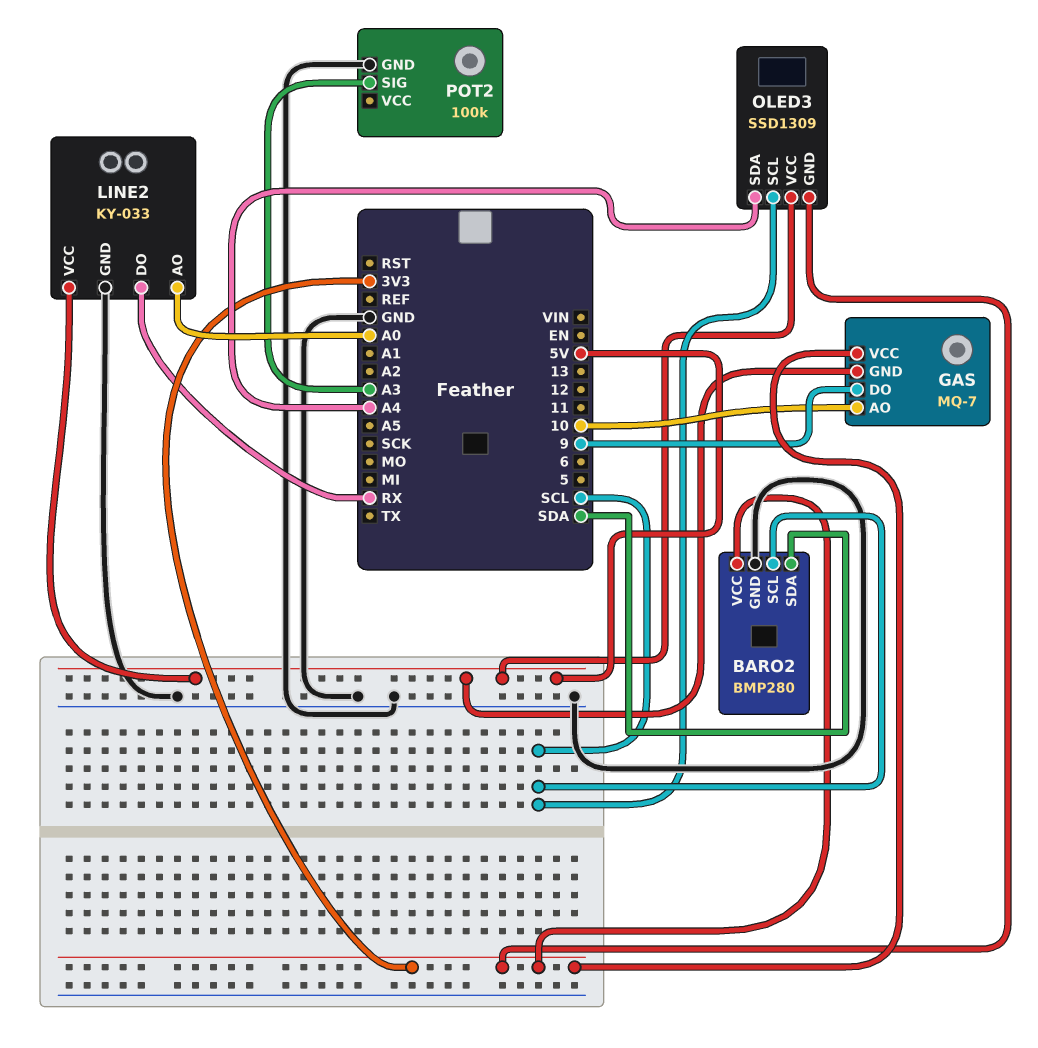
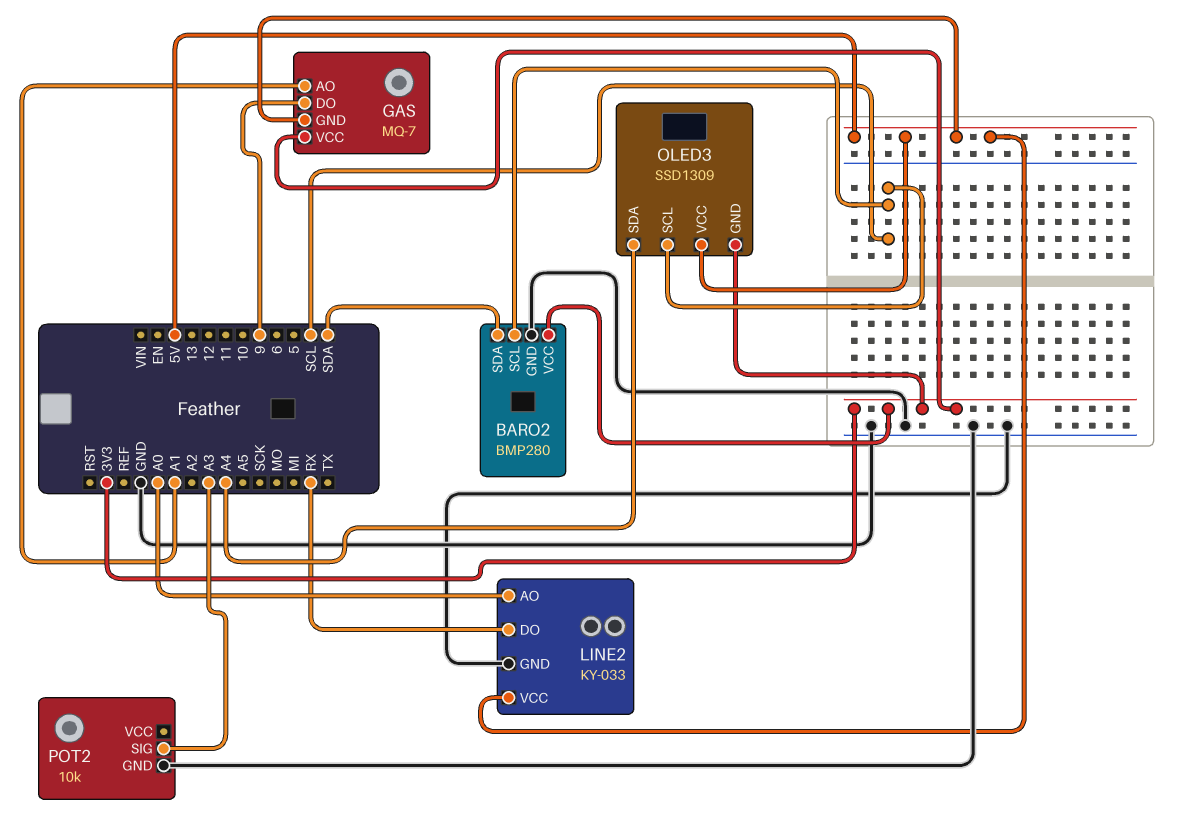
GAS pin AO: 10 -> A1
POT2: 100k -> 10k

